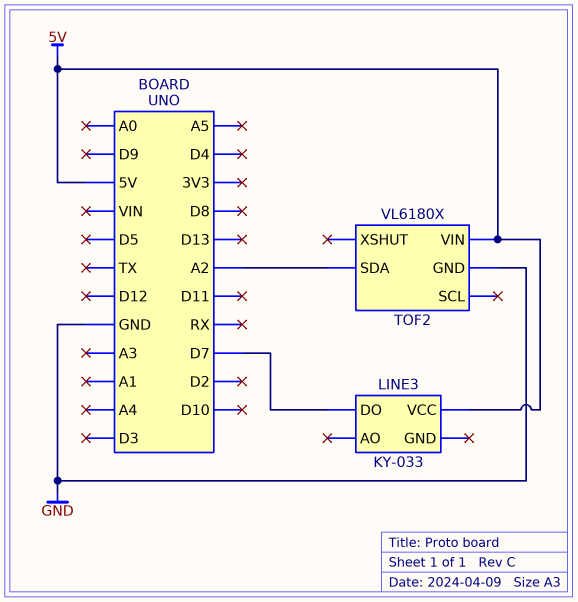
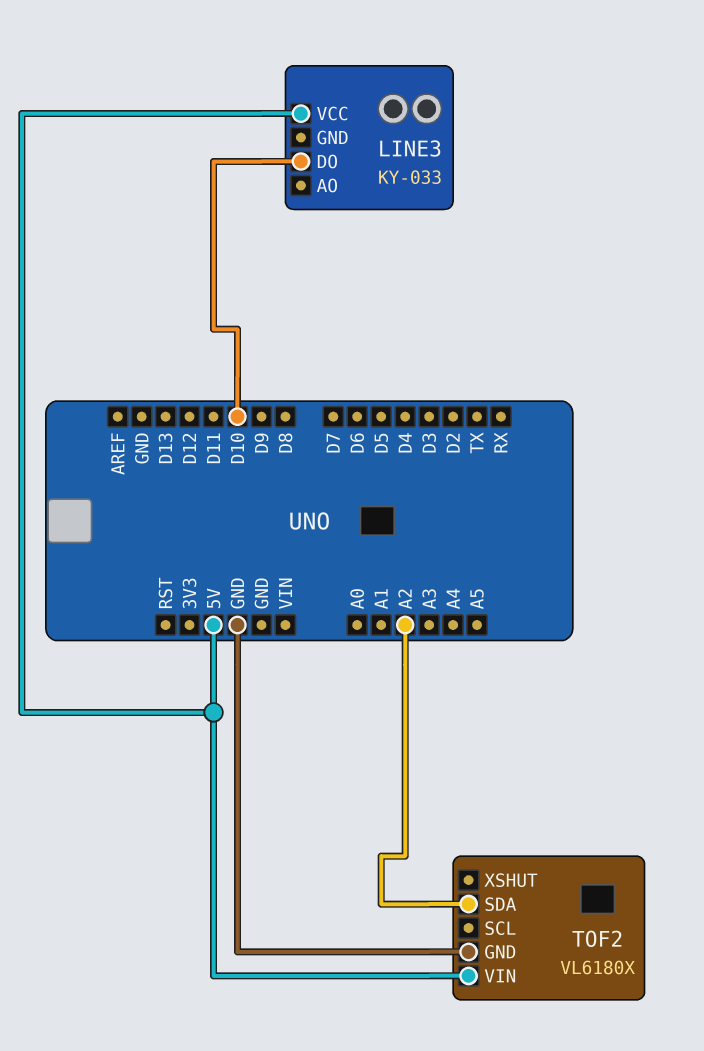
LINE3 pin DO: D7 -> D10

